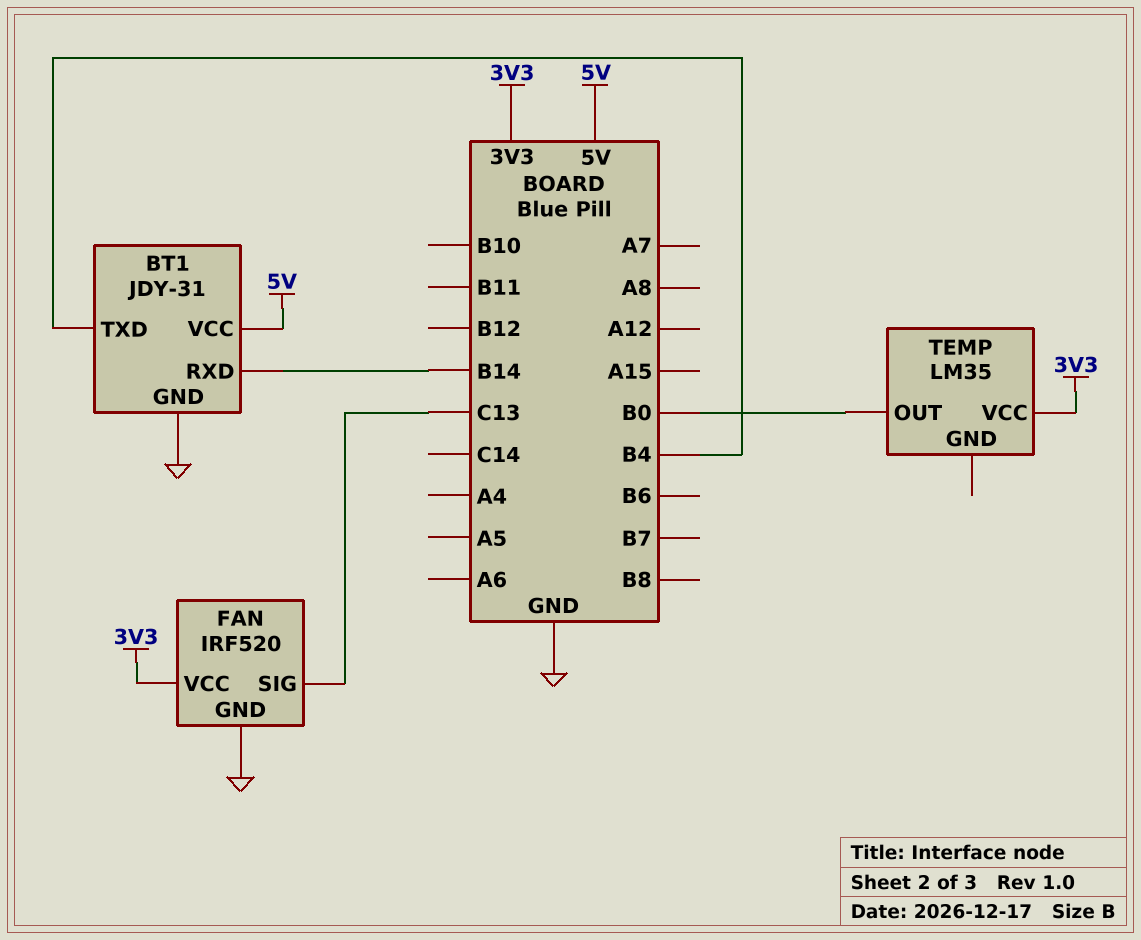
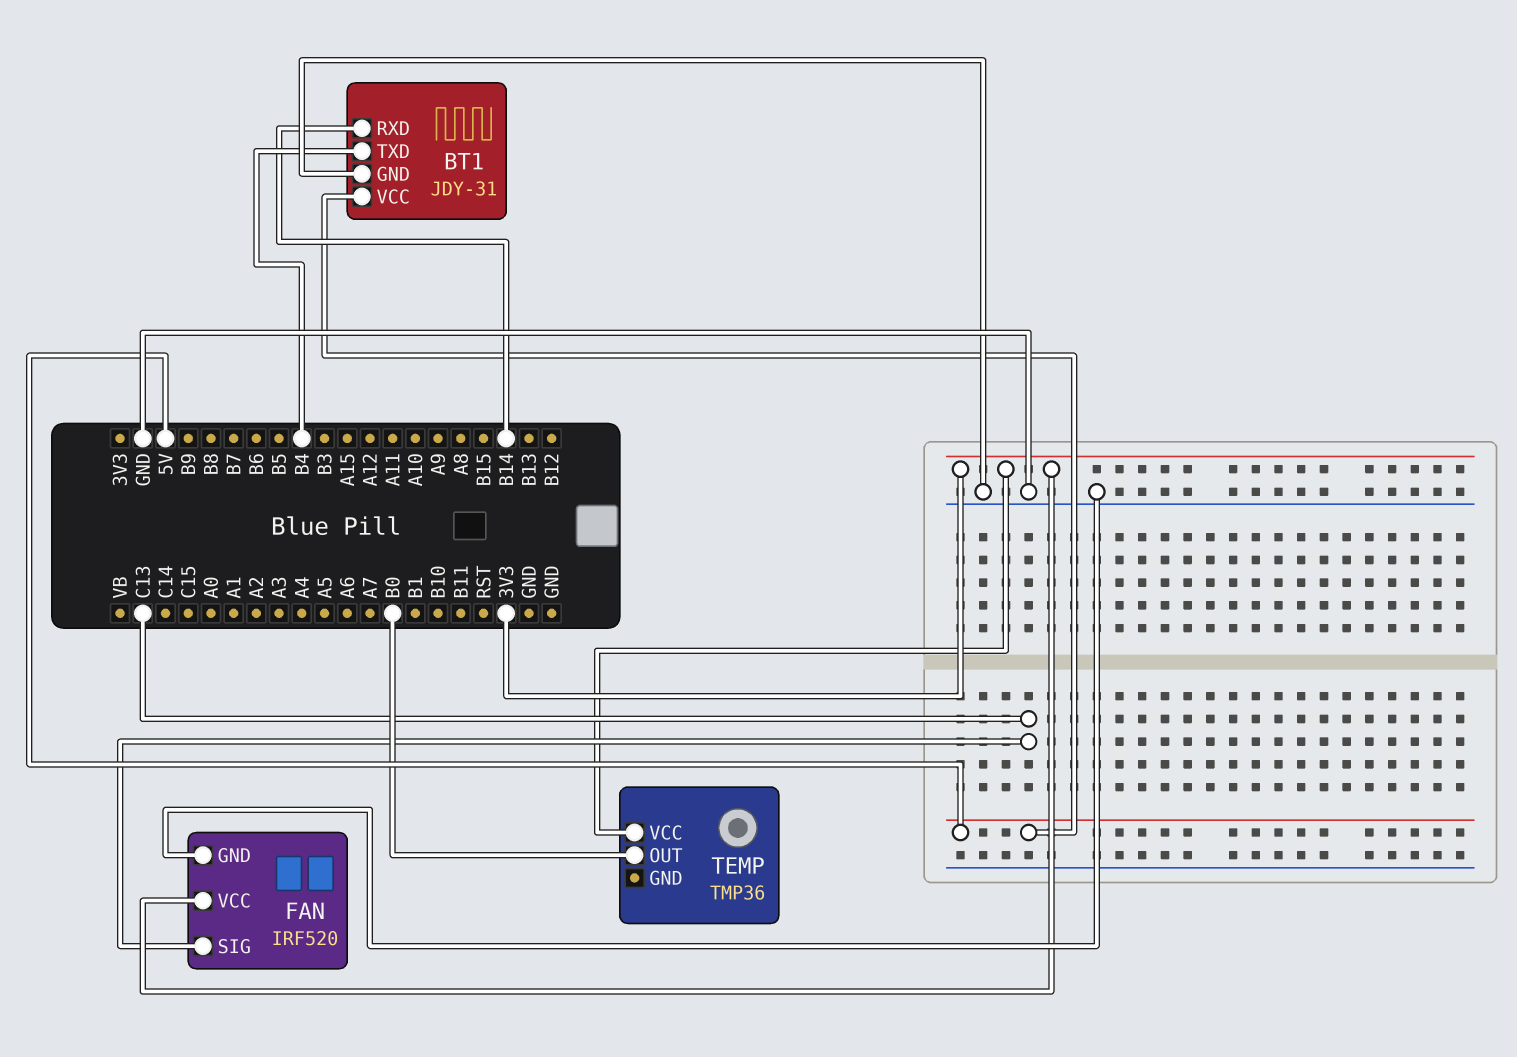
TEMP: LM35 -> TMP36

